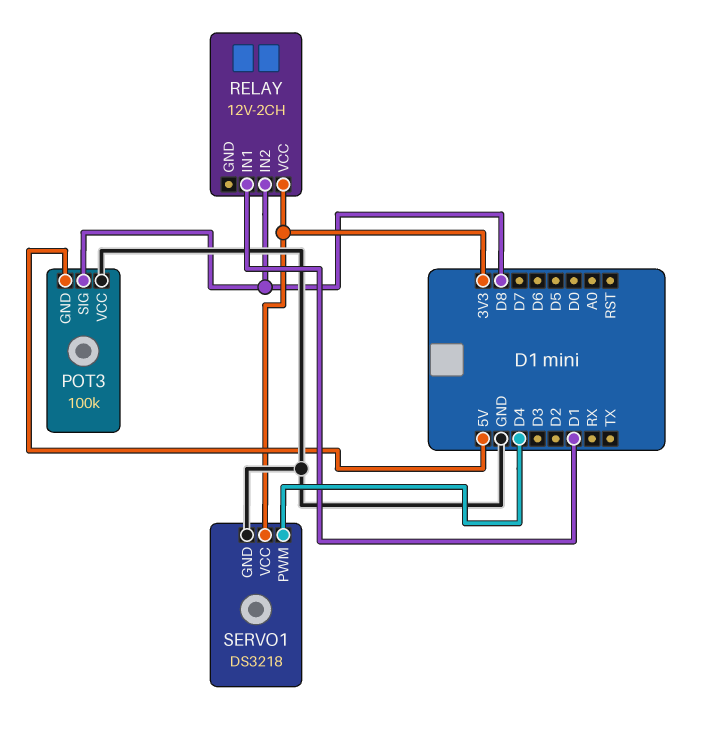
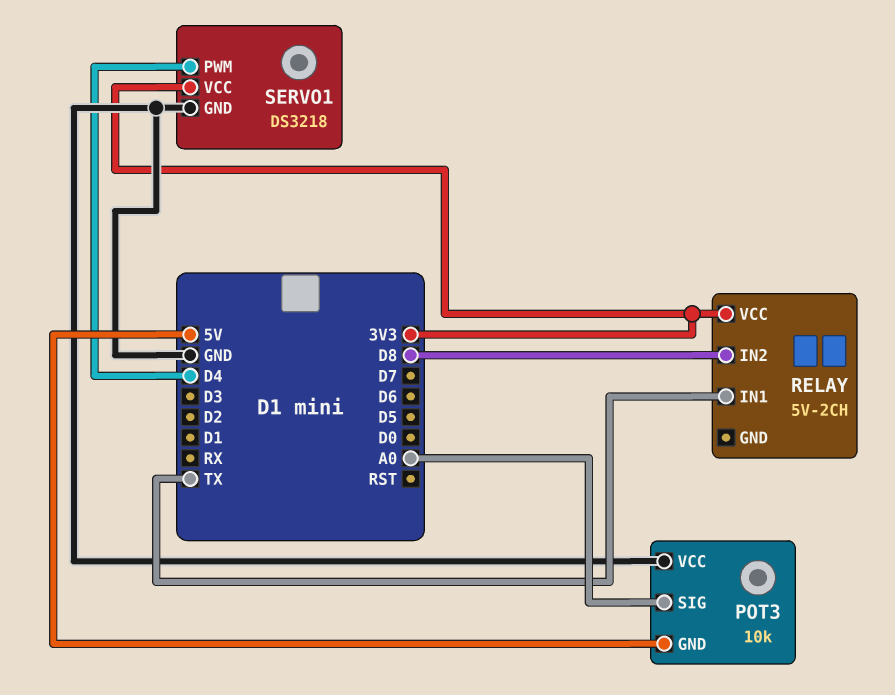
POT3: 100k -> 10k
POT3 pin SIG: D8 -> A0
RELAY: 12V-2CH -> 5V-2CH
RELAY pin IN1: D1 -> TX

